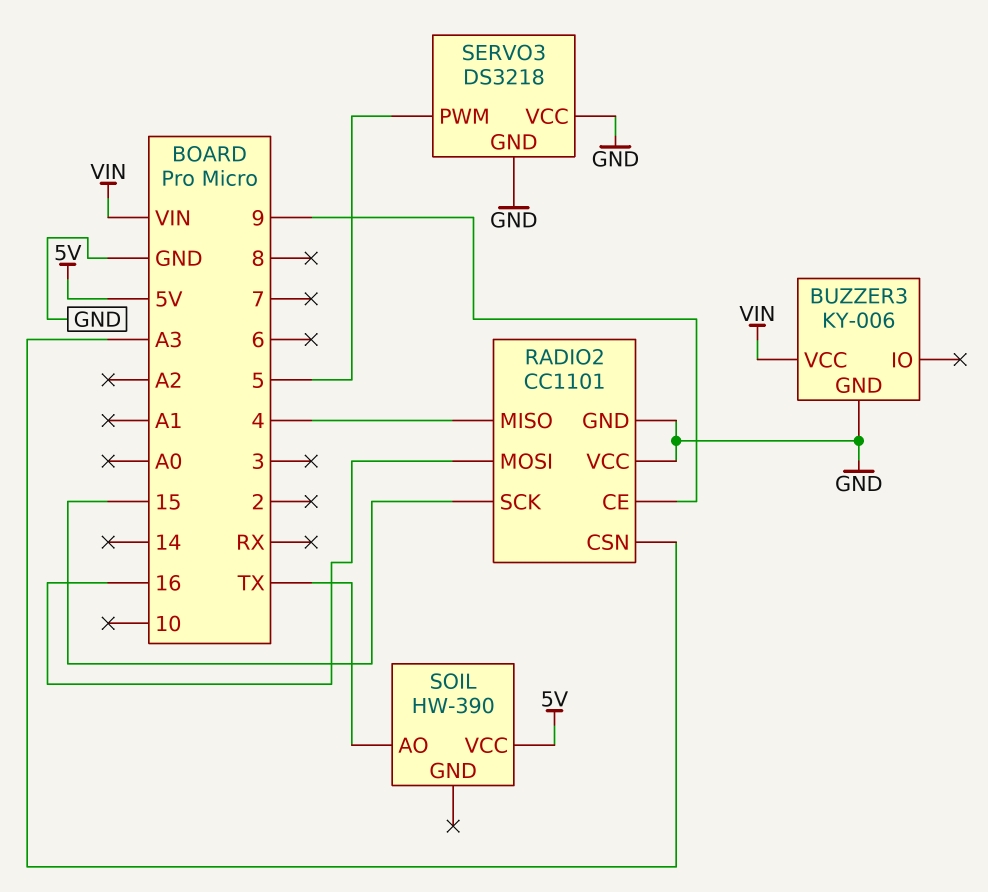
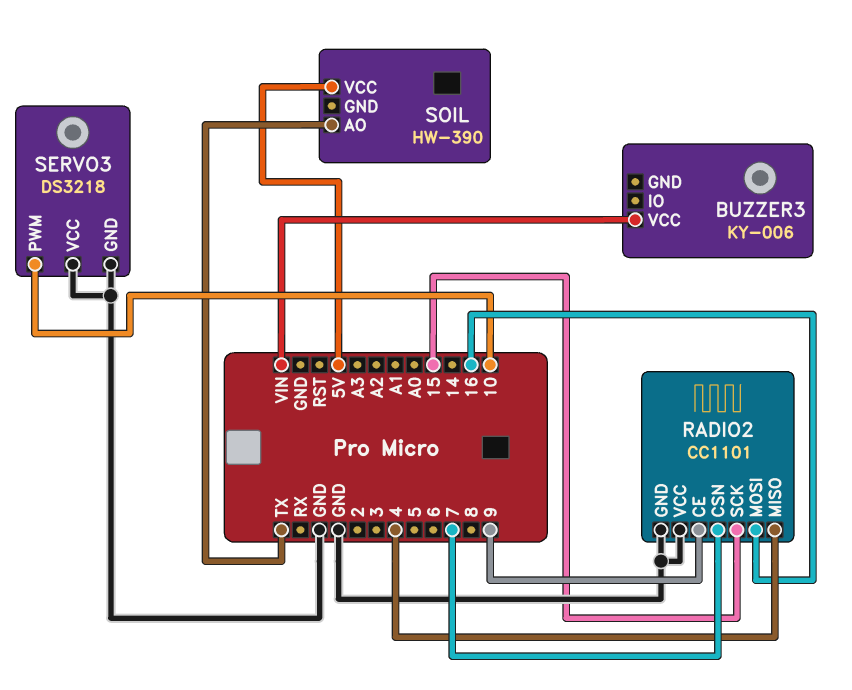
BUZZER3 pin GND: GND -> none
RADIO2 pin CSN: A3 -> 7
SERVO3 pin PWM: 5 -> 10

